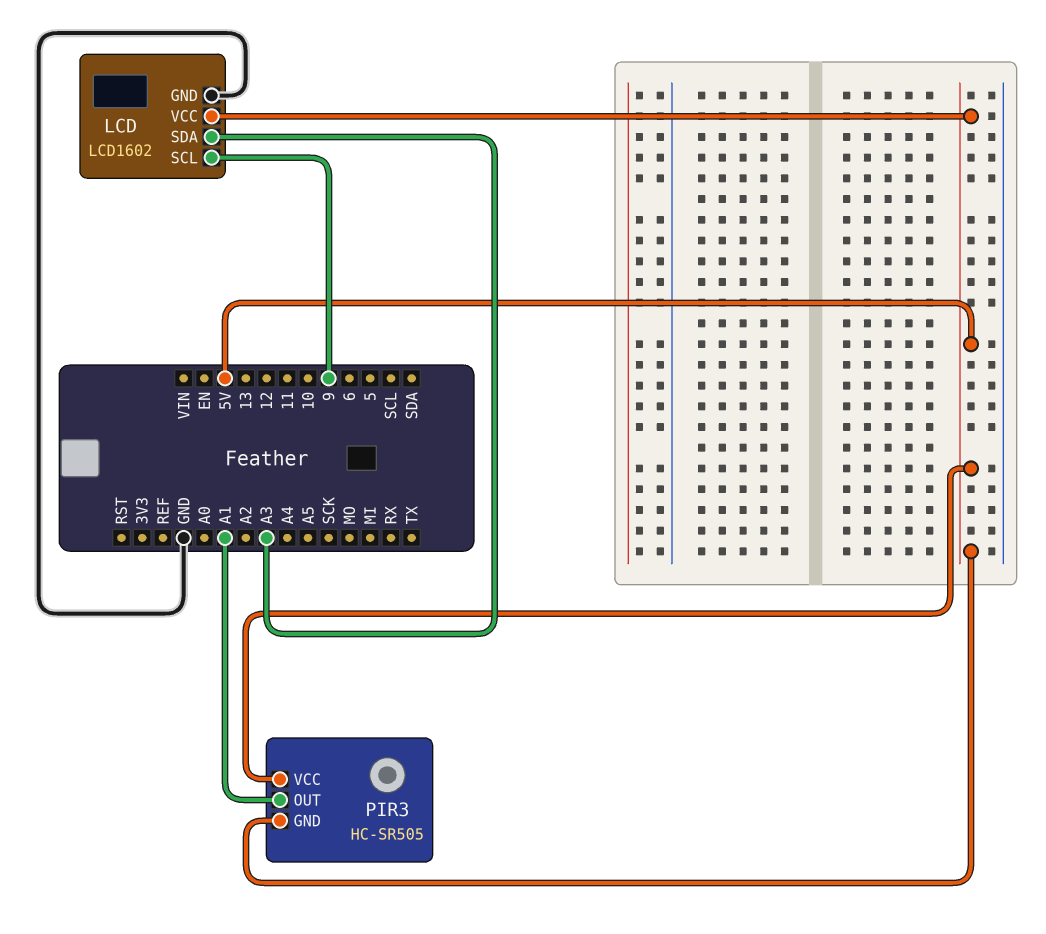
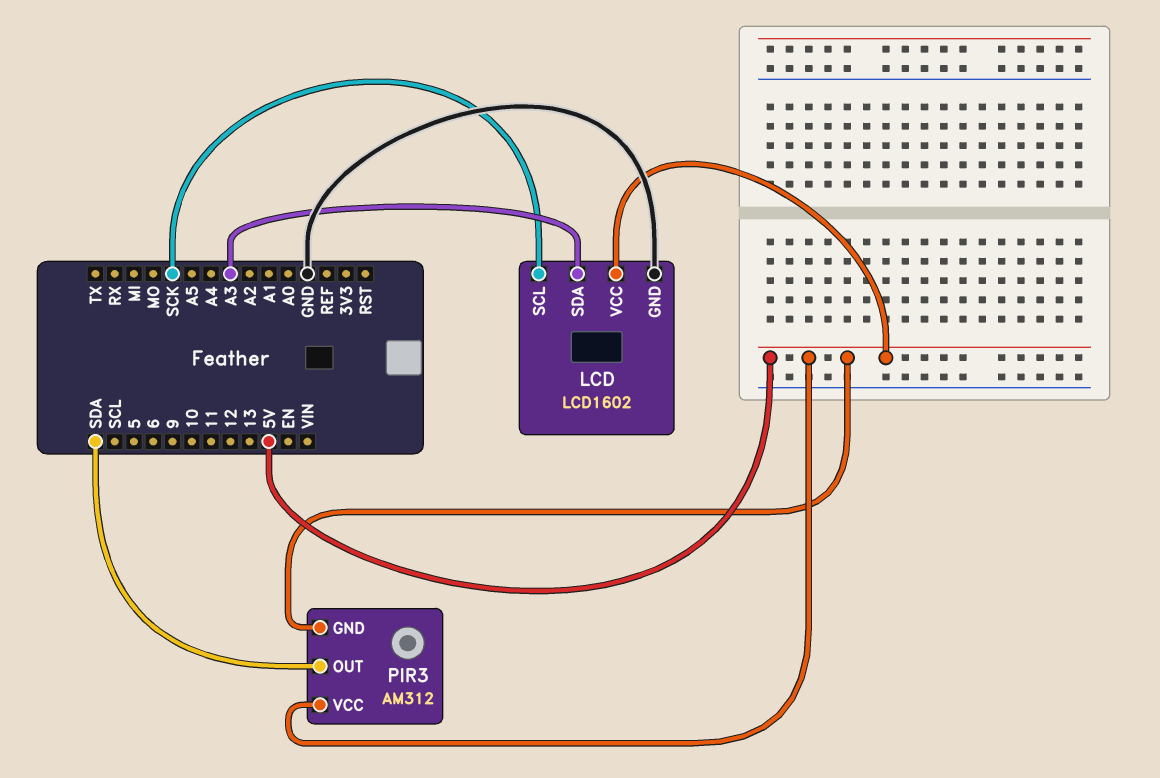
LCD pin SCL: 9 -> SCK
PIR3: HC-SR505 -> AM312
PIR3 pin OUT: A1 -> SDA

